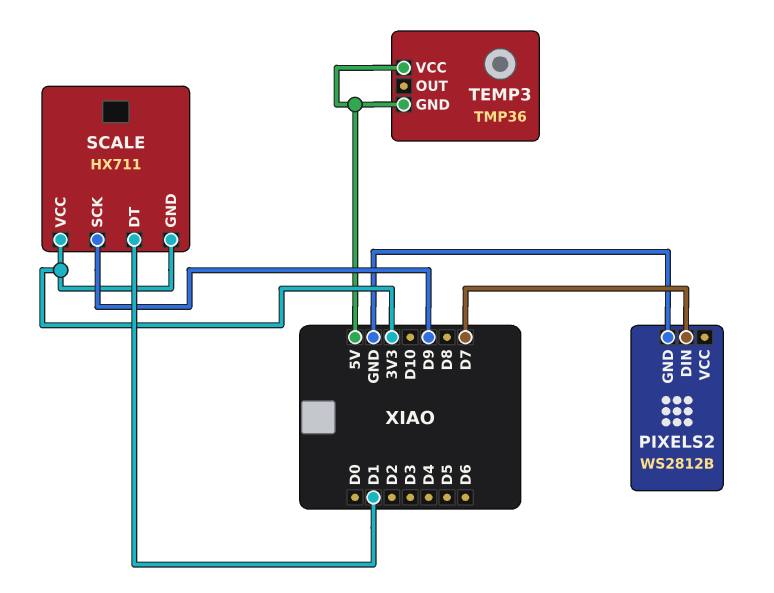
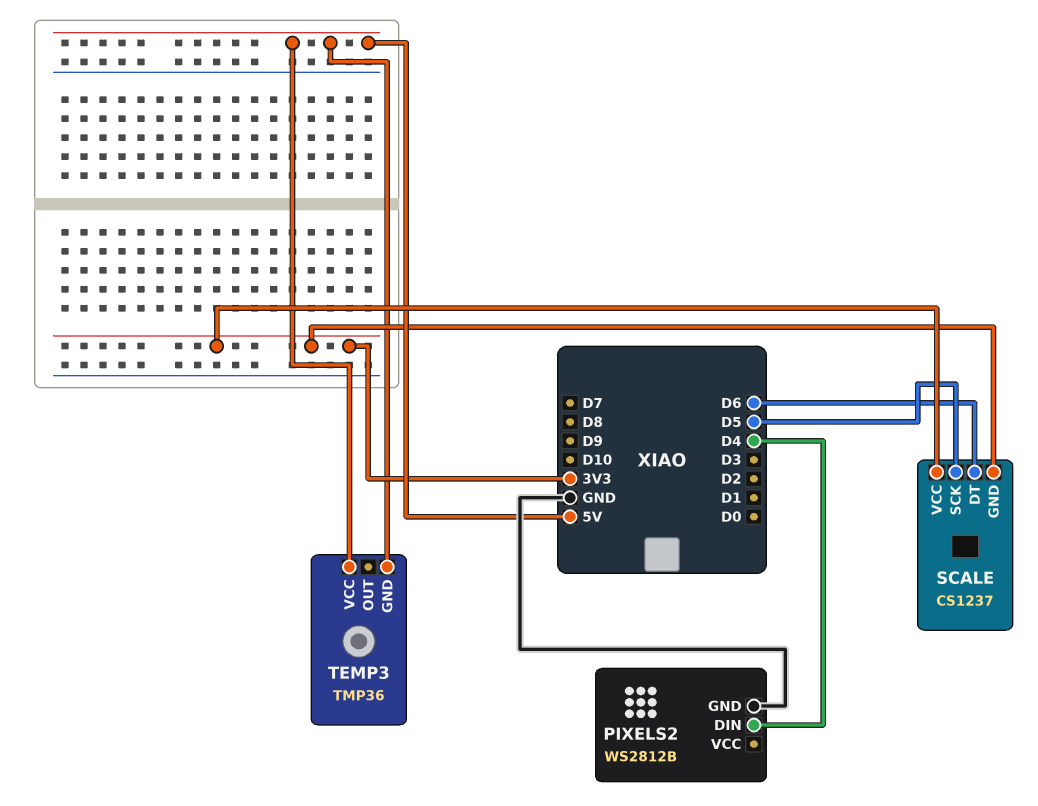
PIXELS2 pin DIN: D7 -> D4
SCALE: HX711 -> CS1237
SCALE pin DT: D1 -> D6
SCALE pin SCK: D9 -> D5

